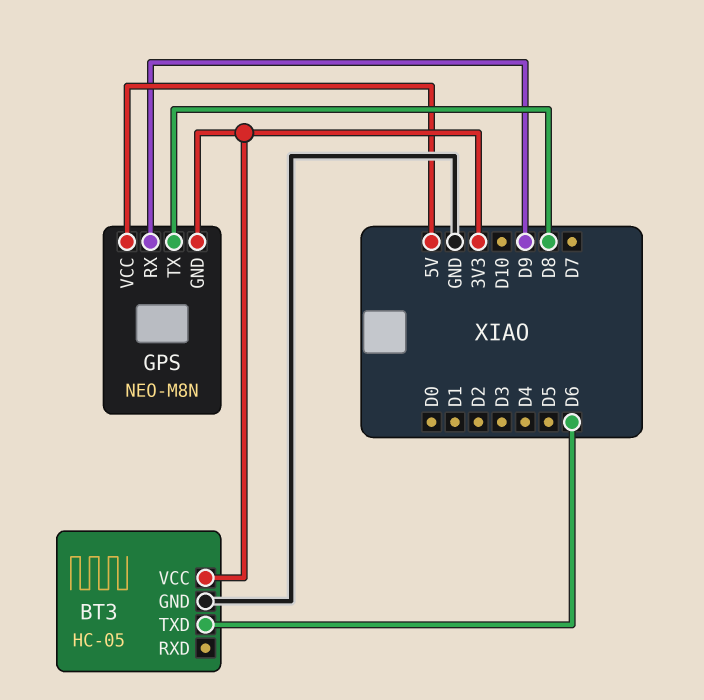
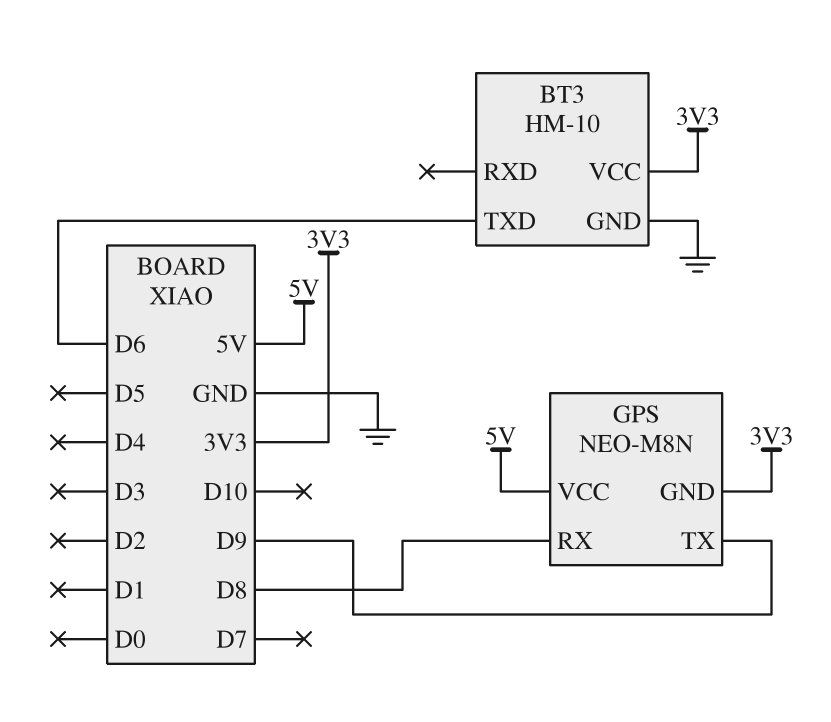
BT3: HC-05 -> HM-10
GPS pin RX: D9 -> D8
GPS pin TX: D8 -> D9

